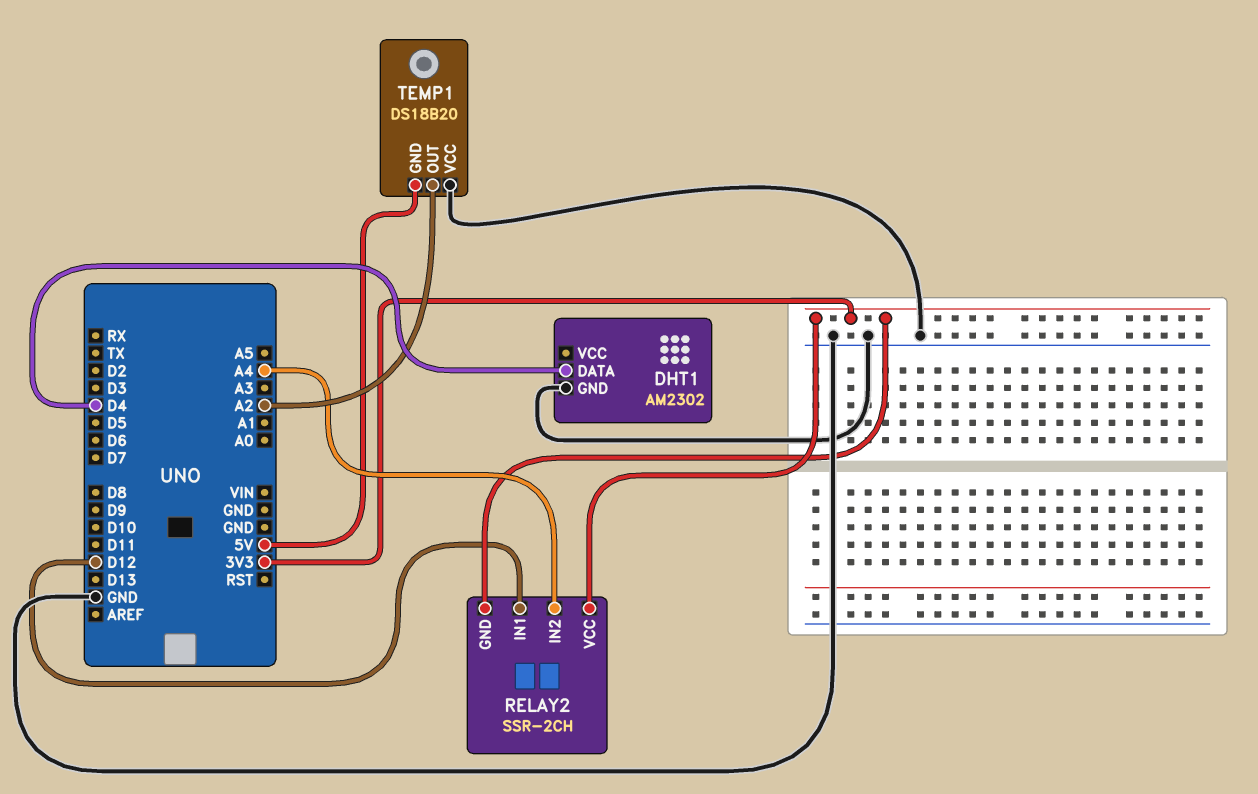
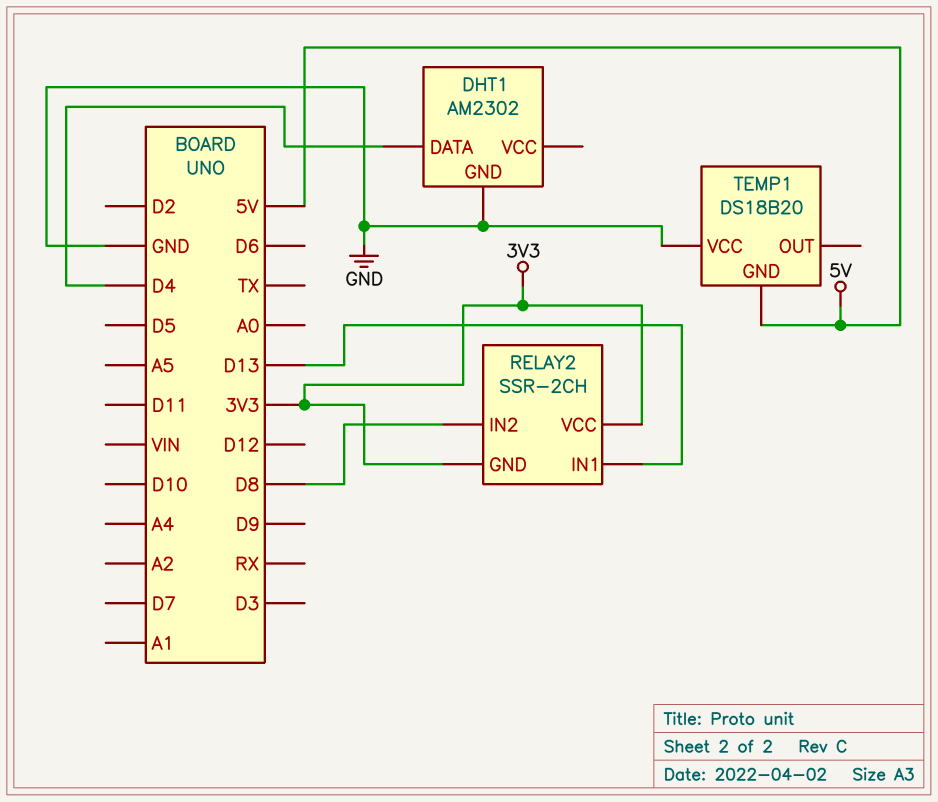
RELAY2 pin IN1: D12 -> D13
RELAY2 pin IN2: A4 -> D8
TEMP1 pin OUT: A2 -> none

